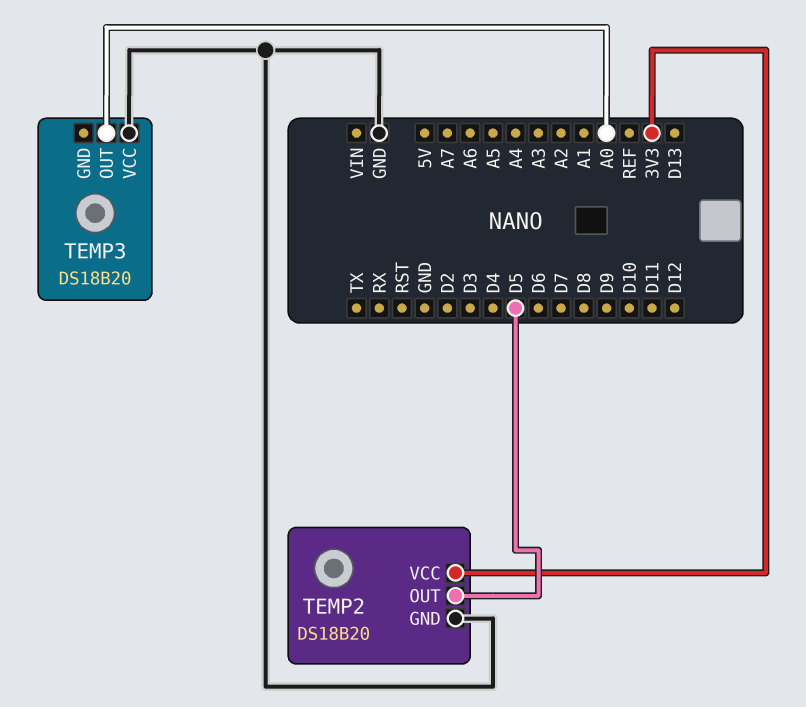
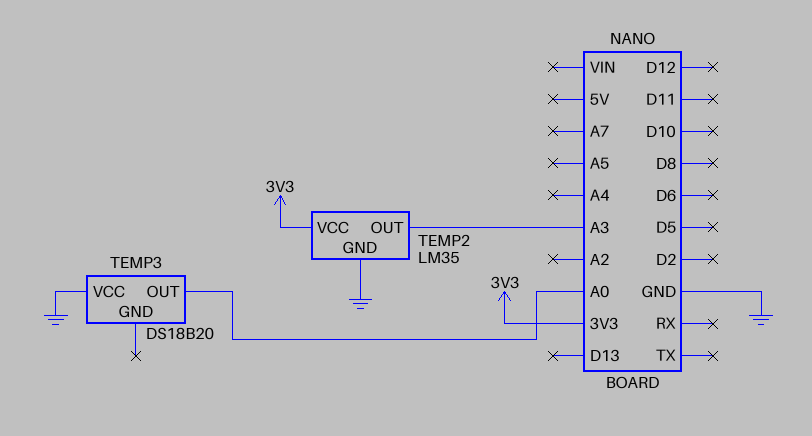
TEMP2: DS18B20 -> LM35
TEMP2 pin OUT: D5 -> A3

